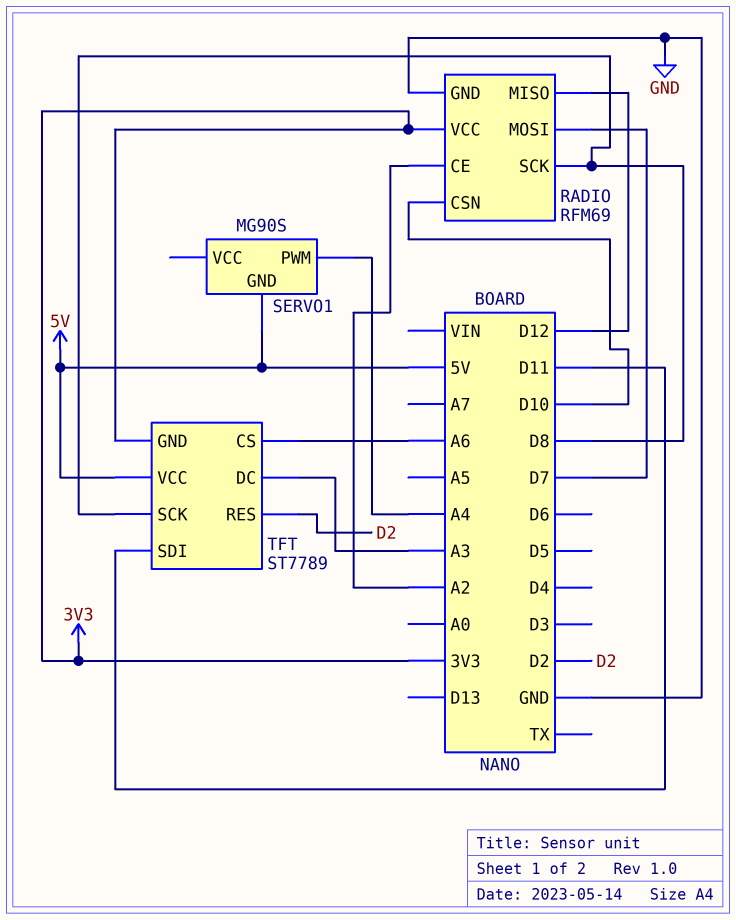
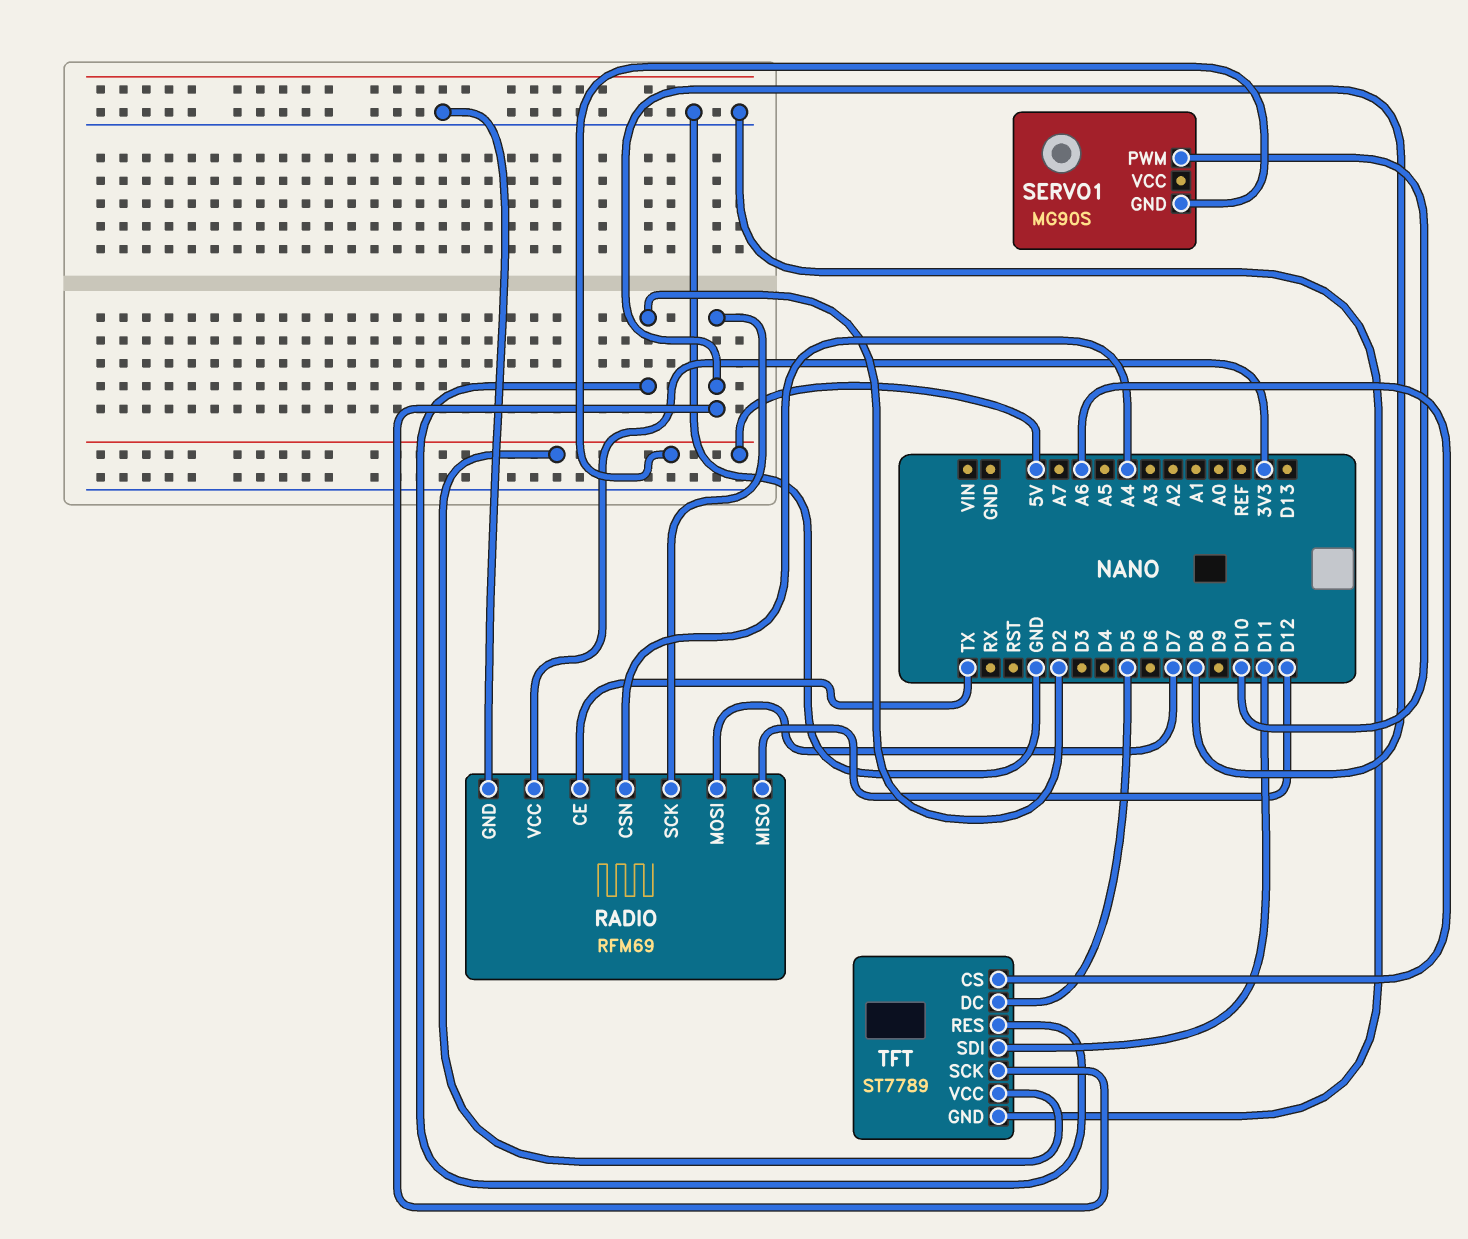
RADIO pin CE: A2 -> TX
RADIO pin CSN: D10 -> A4
SERVO1 pin PWM: A4 -> D10
TFT pin DC: A3 -> D5
TFT pin GND: 3V3 -> GND

